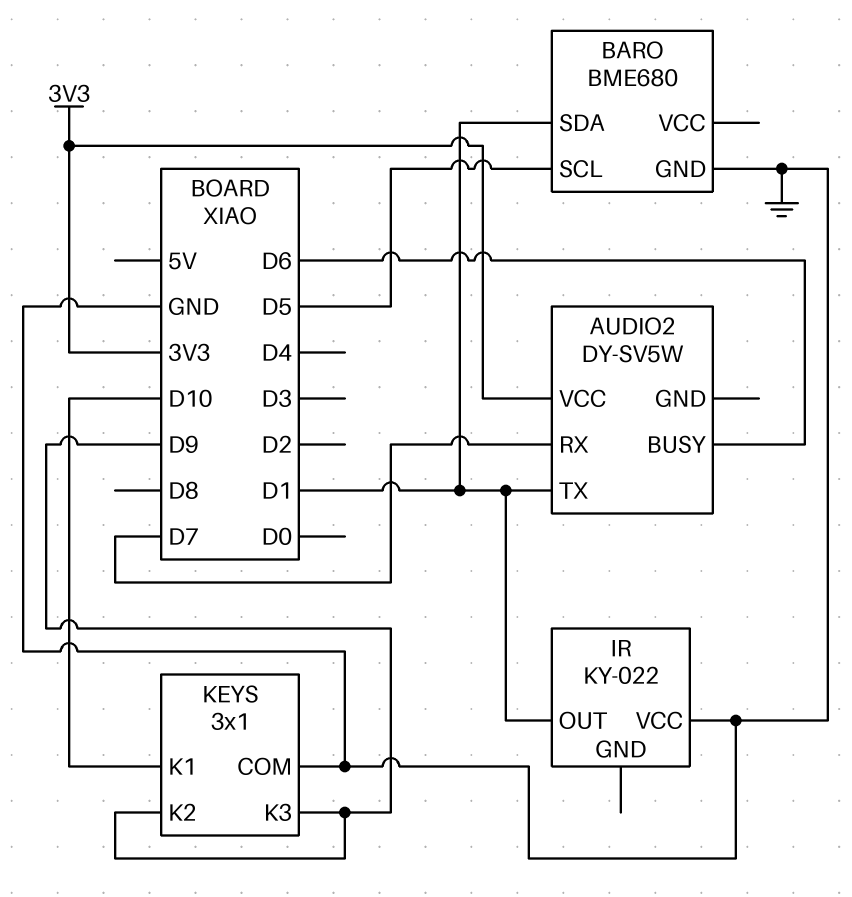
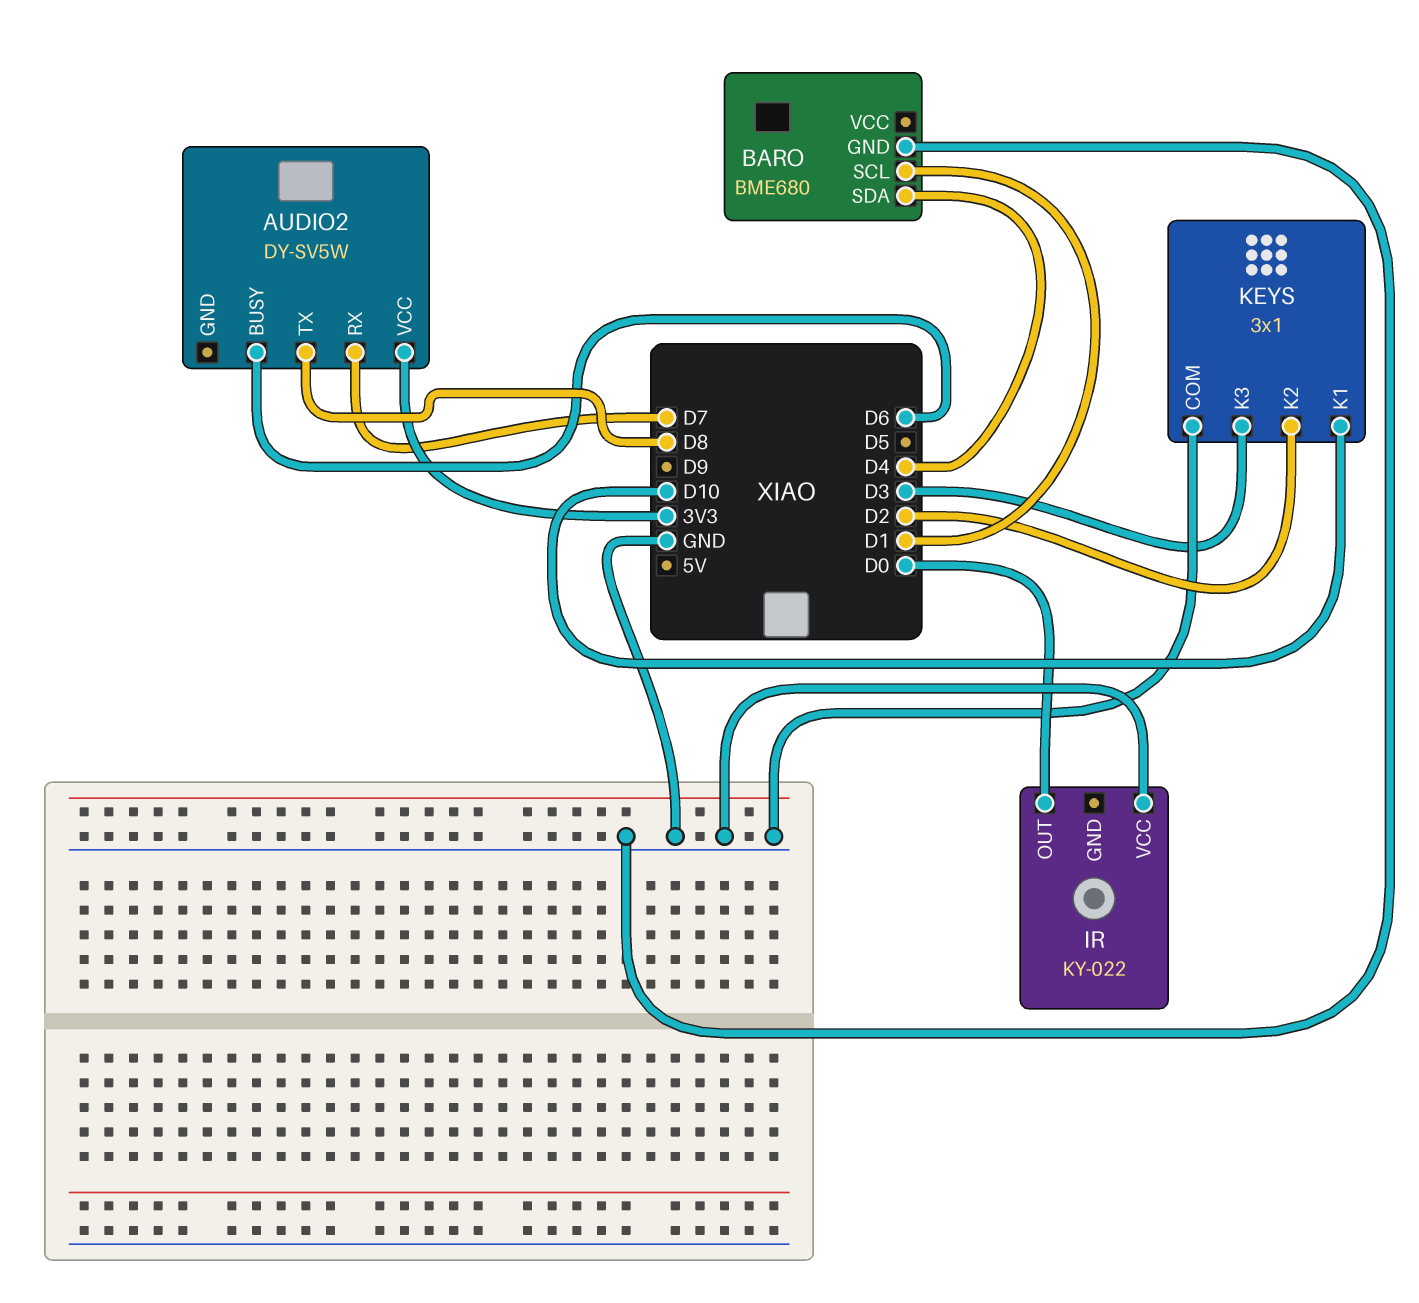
AUDIO2 pin TX: D1 -> D8
BARO pin SCL: D5 -> D1
BARO pin SDA: D1 -> D4
IR pin OUT: D1 -> D0
KEYS pin K2: D9 -> D2
KEYS pin K3: D9 -> D3

